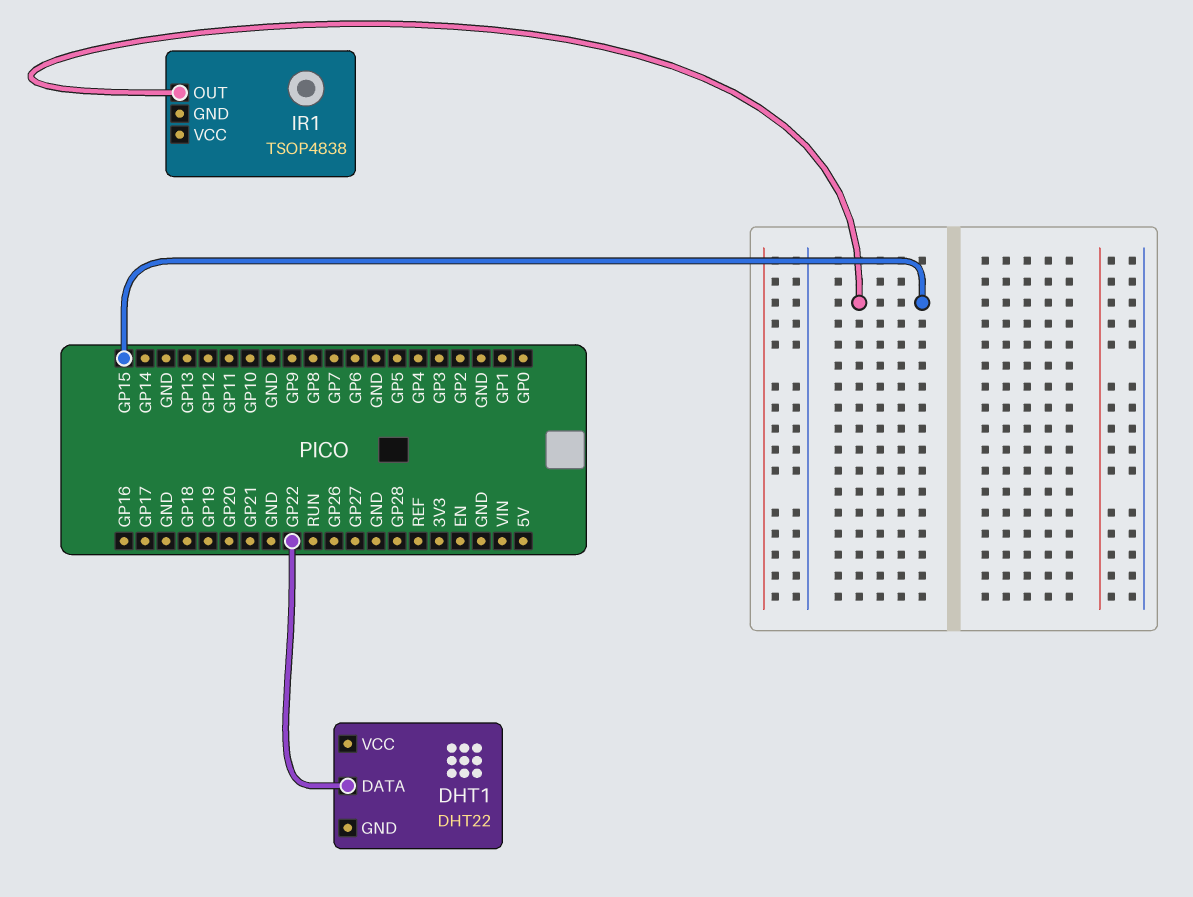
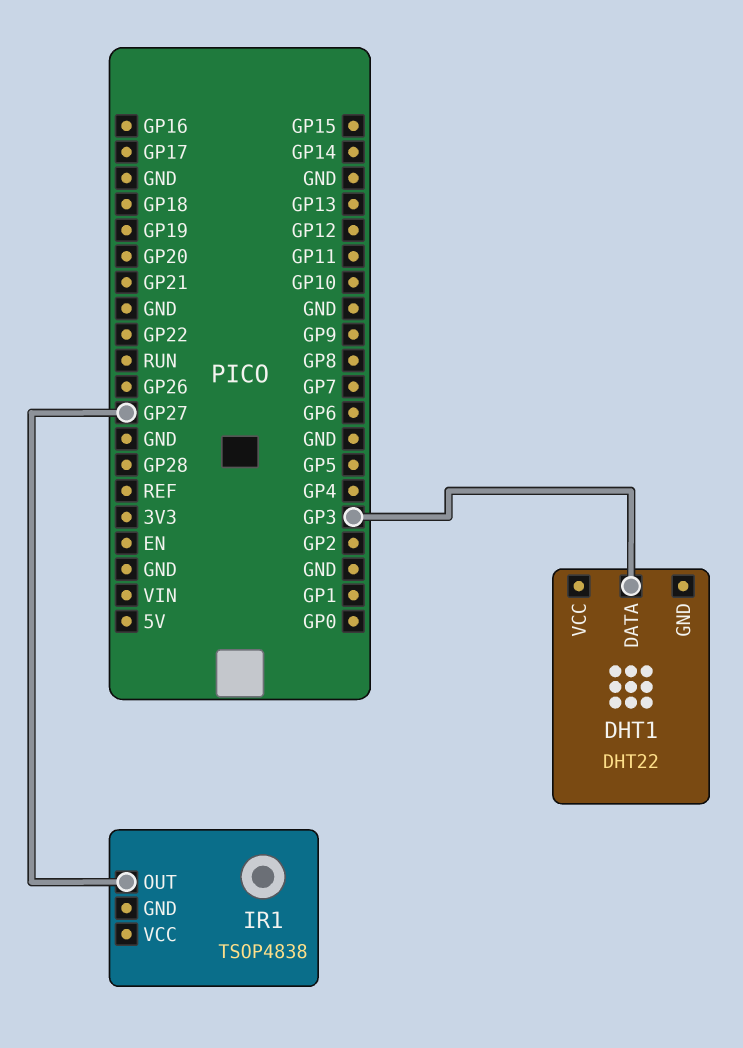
DHT1 pin DATA: GP22 -> GP3
IR1 pin OUT: GP15 -> GP27

